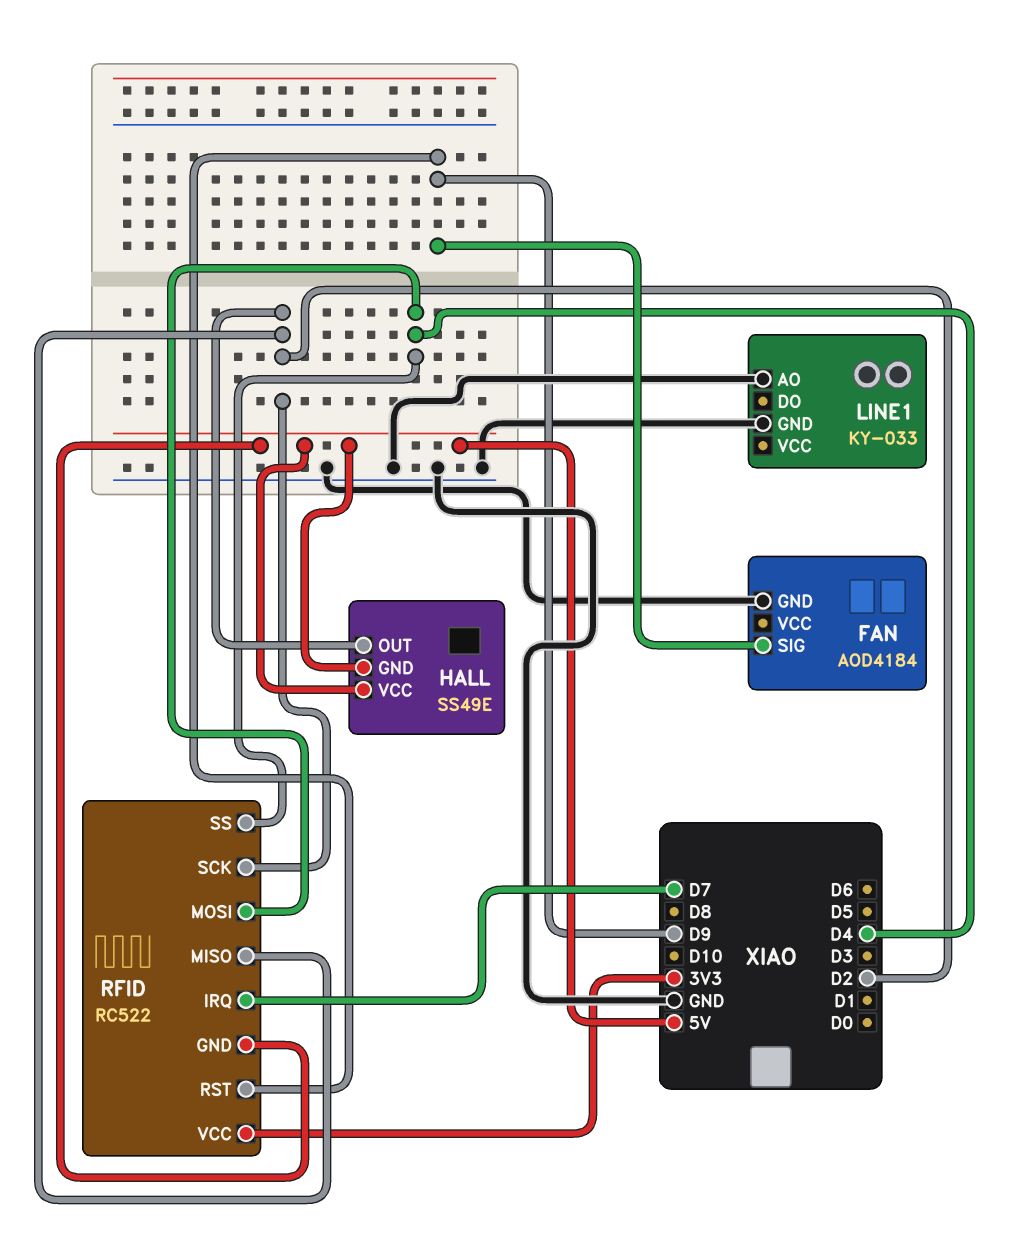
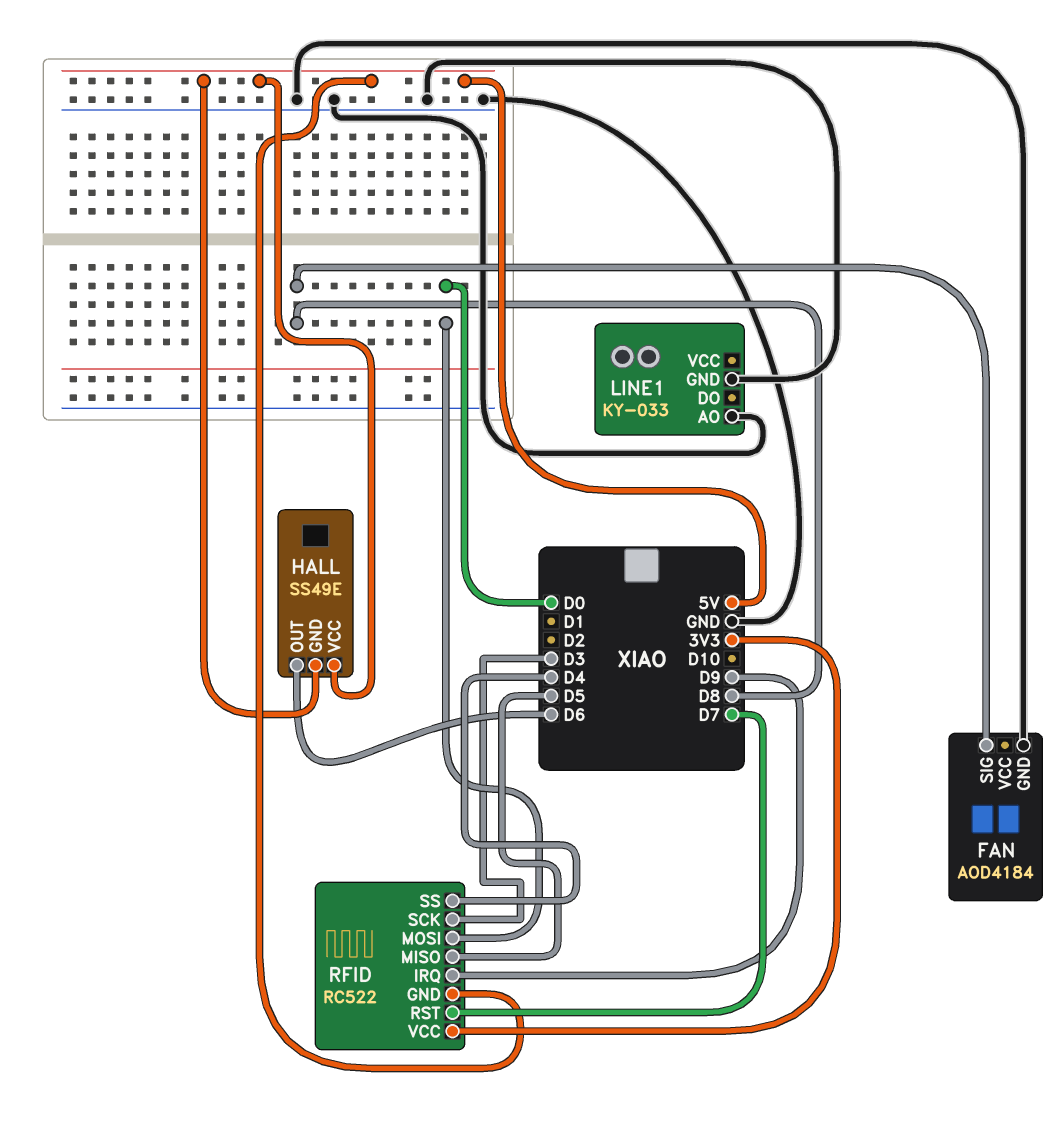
FAN pin SIG: D9 -> D8
HALL pin OUT: D2 -> D6
RFID pin IRQ: D7 -> D9
RFID pin MISO: D2 -> D5
RFID pin MOSI: D4 -> D0
RFID pin RST: D9 -> D7
RFID pin SCK: D2 -> D3

